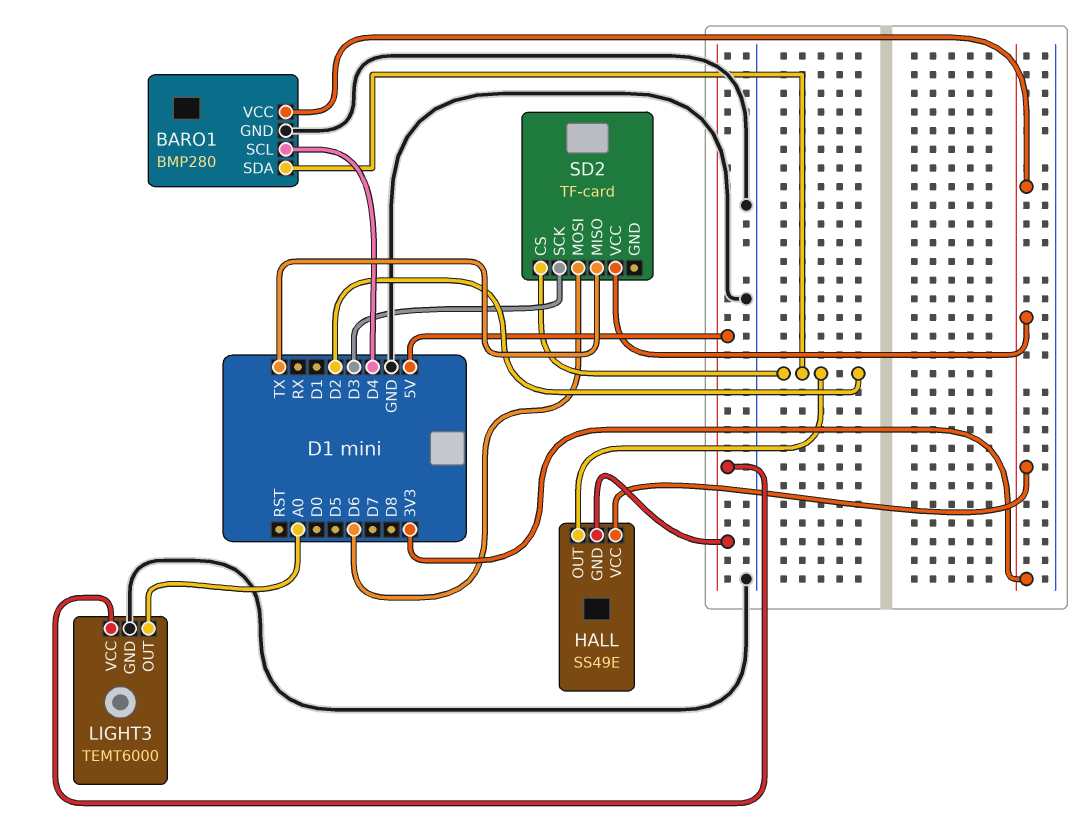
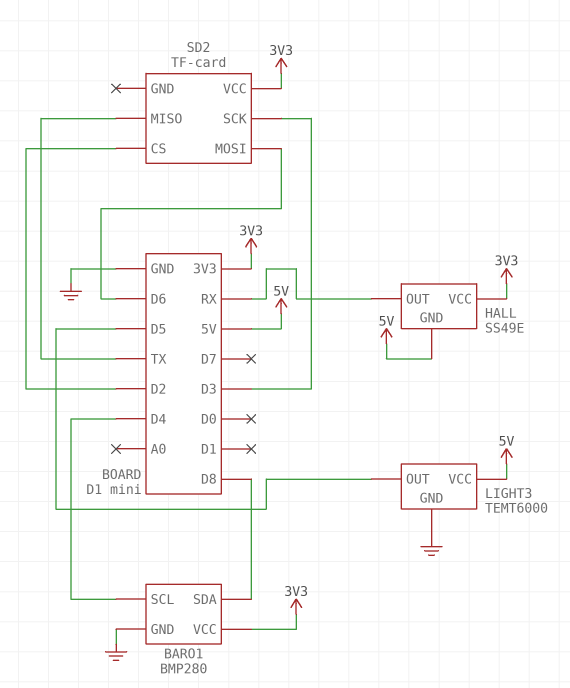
BARO1 pin SDA: D2 -> D8
HALL pin OUT: D2 -> RX
LIGHT3 pin OUT: A0 -> D5

